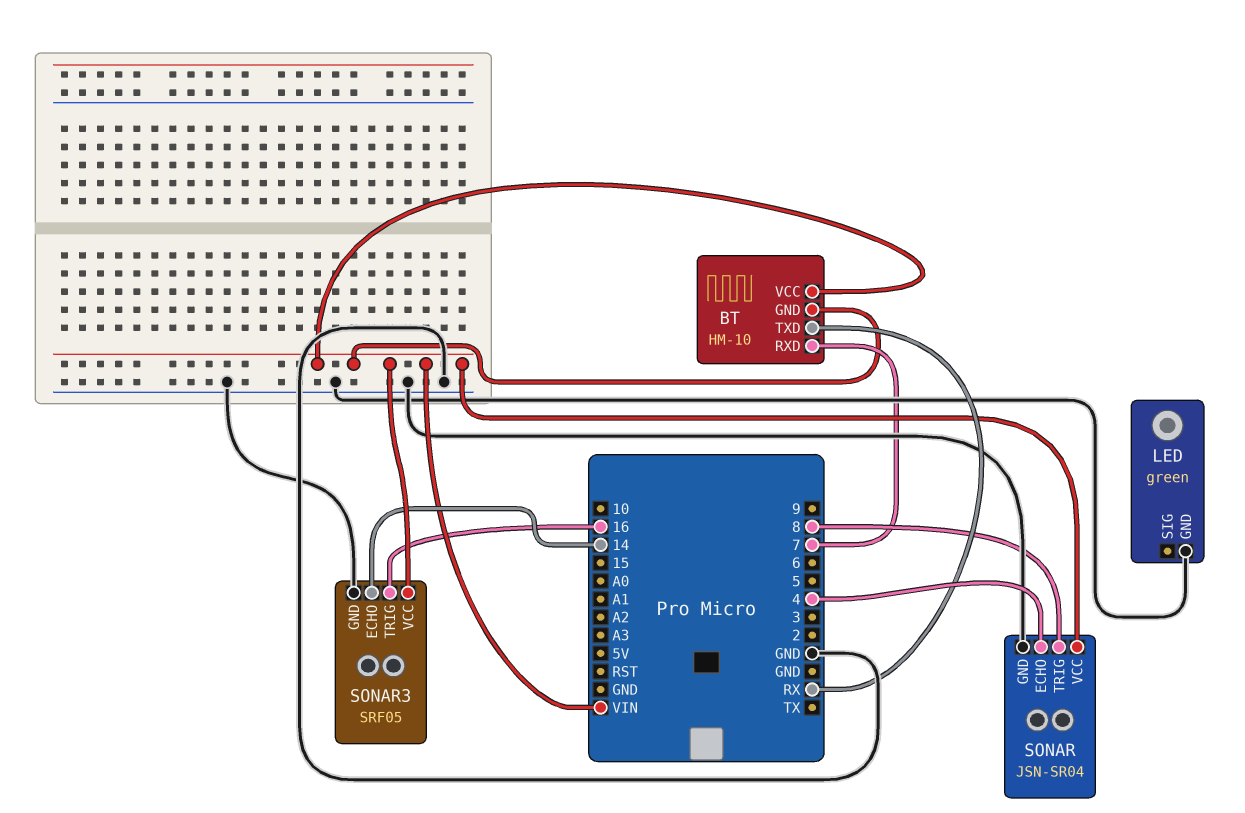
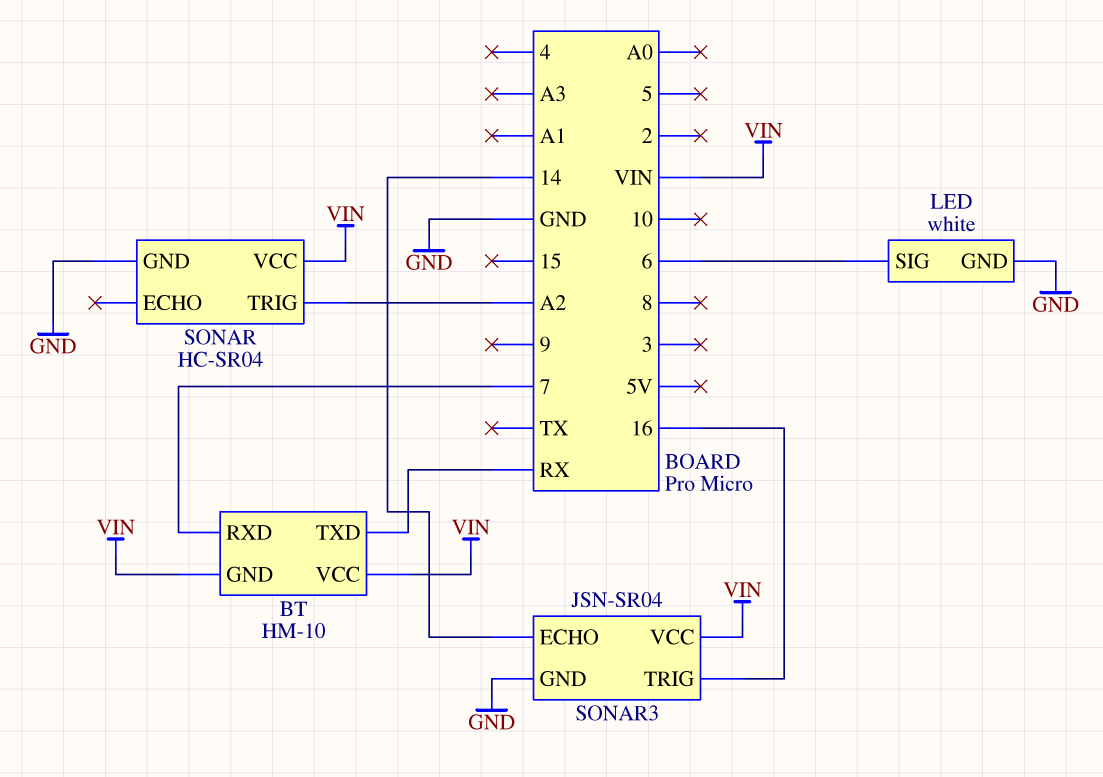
LED: green -> white
LED pin SIG: none -> 6
SONAR: JSN-SR04 -> HC-SR04
SONAR pin ECHO: 4 -> none
SONAR pin TRIG: 8 -> A2
SONAR3: SRF05 -> JSN-SR04

